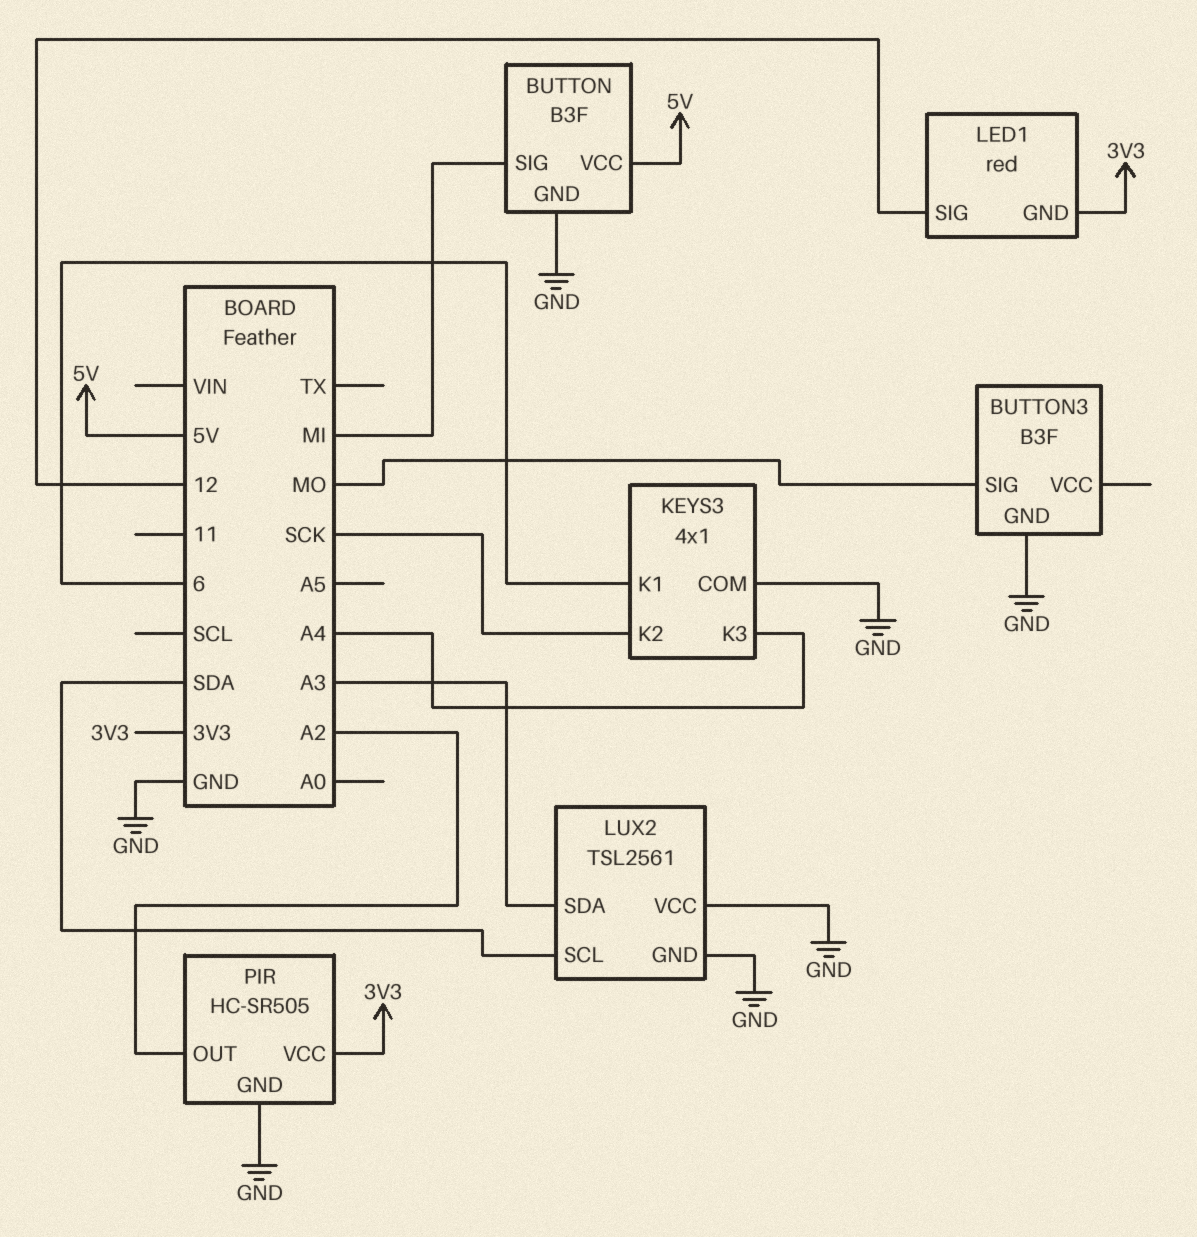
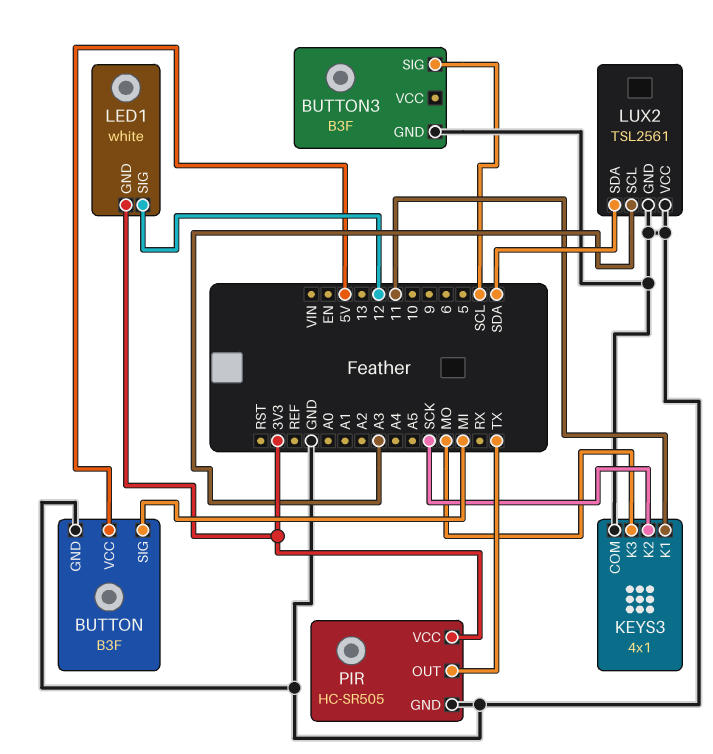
BUTTON3 pin SIG: MO -> SCL
KEYS3 pin K1: 6 -> 11
KEYS3 pin K3: A4 -> MO
LED1: red -> white
LUX2 pin SCL: SDA -> A3
LUX2 pin SDA: A3 -> SDA
PIR pin OUT: A2 -> TX

